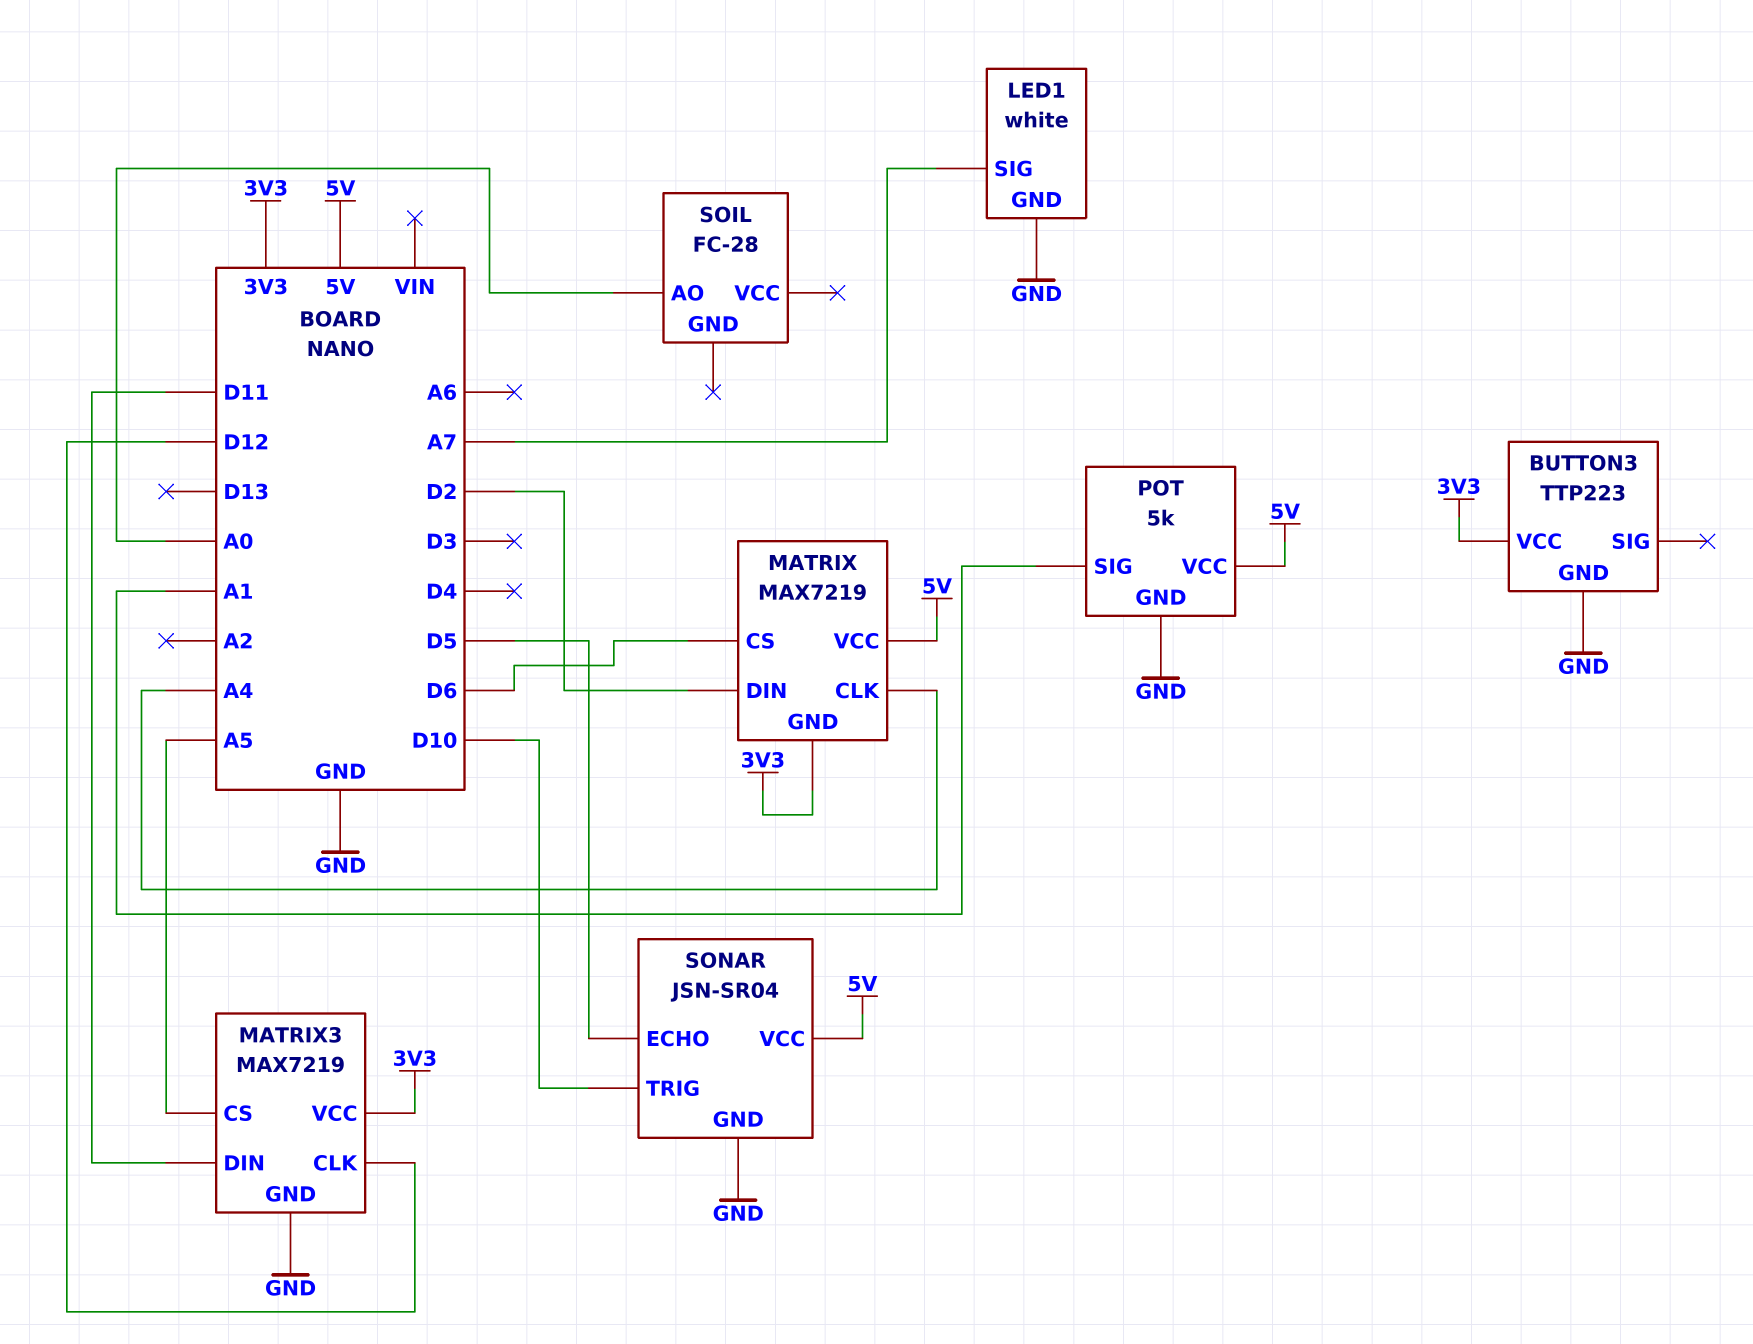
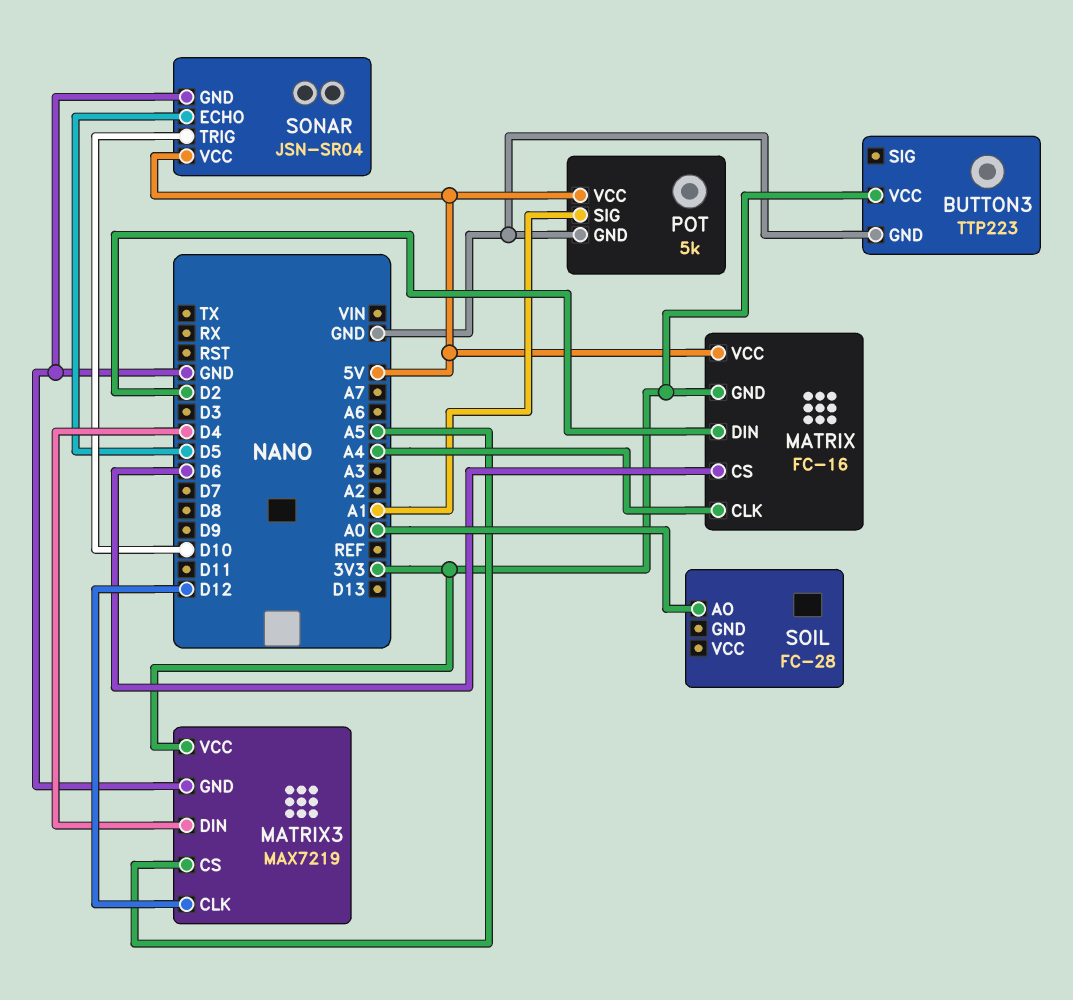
LED1: white -> none
LED1 pin GND: GND -> none
LED1 pin SIG: A7 -> none
MATRIX: MAX7219 -> FC-16
MATRIX3 pin DIN: D11 -> D4

